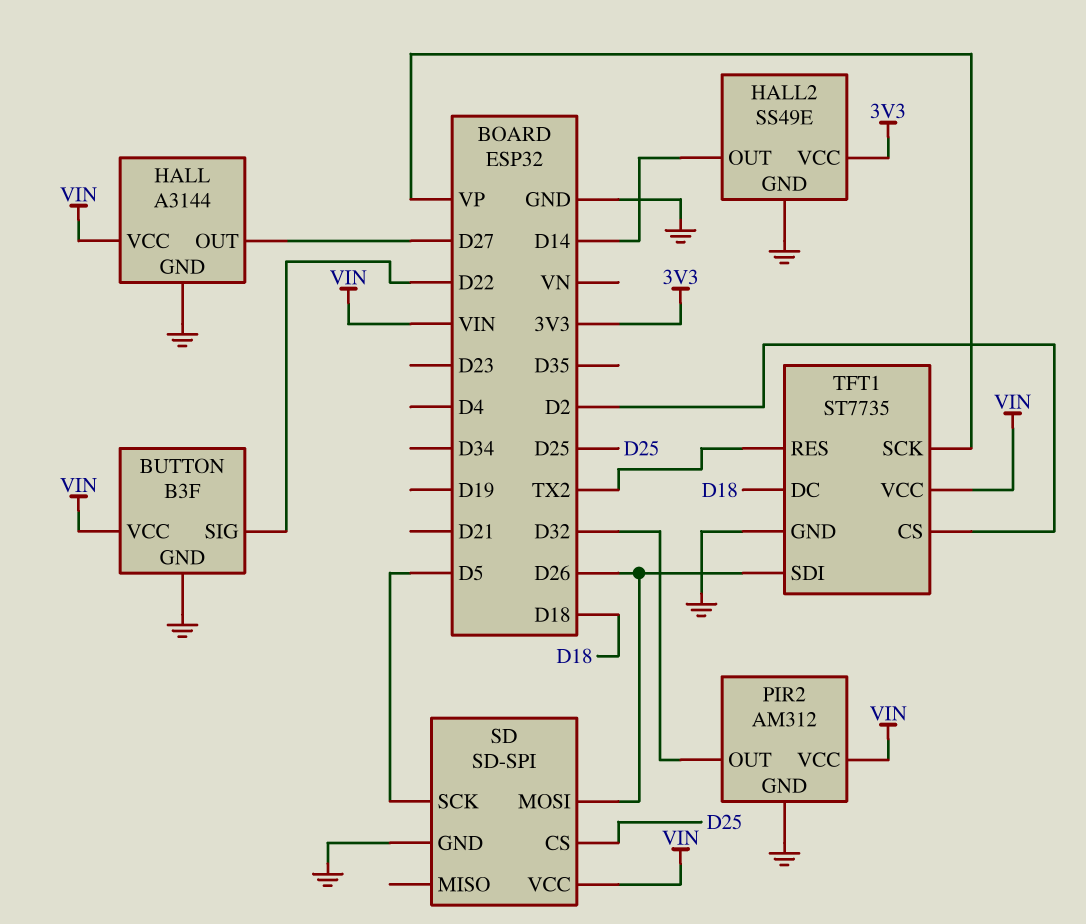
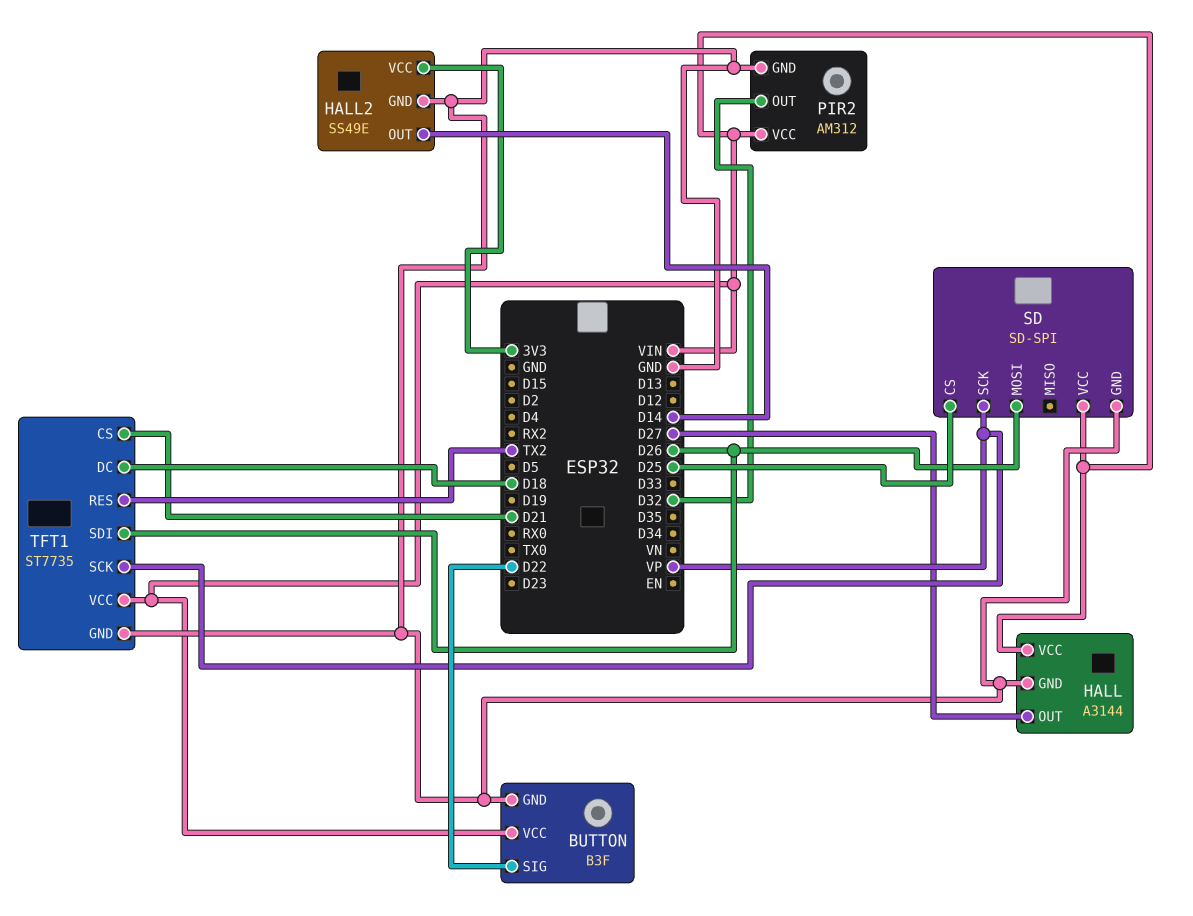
SD pin SCK: D5 -> VP
TFT1 pin CS: D2 -> D21

